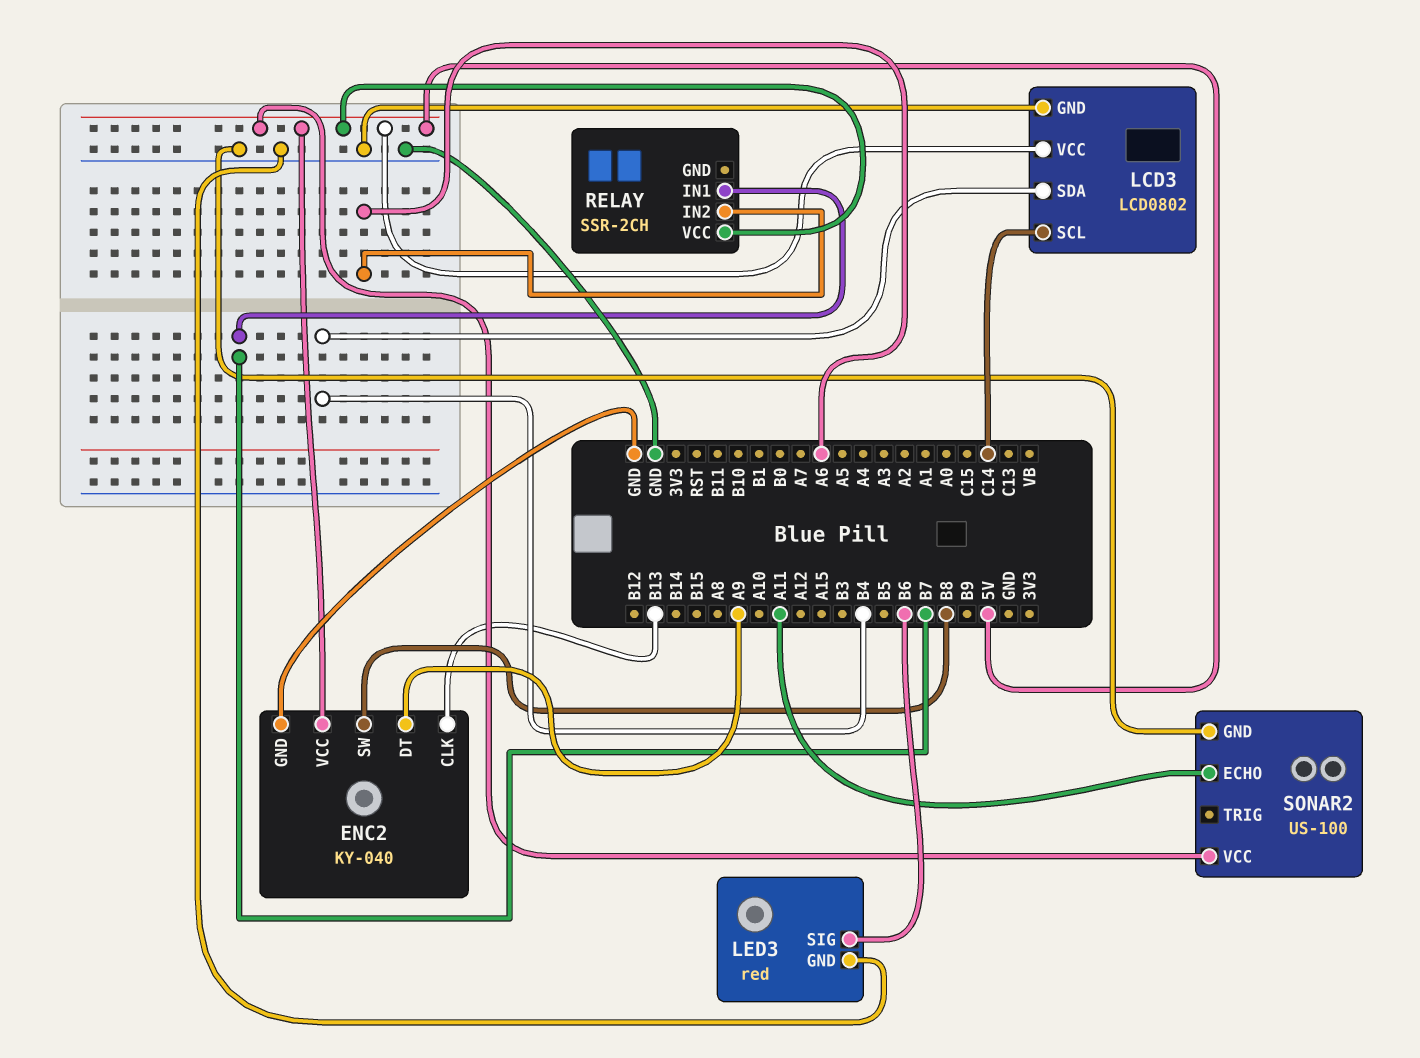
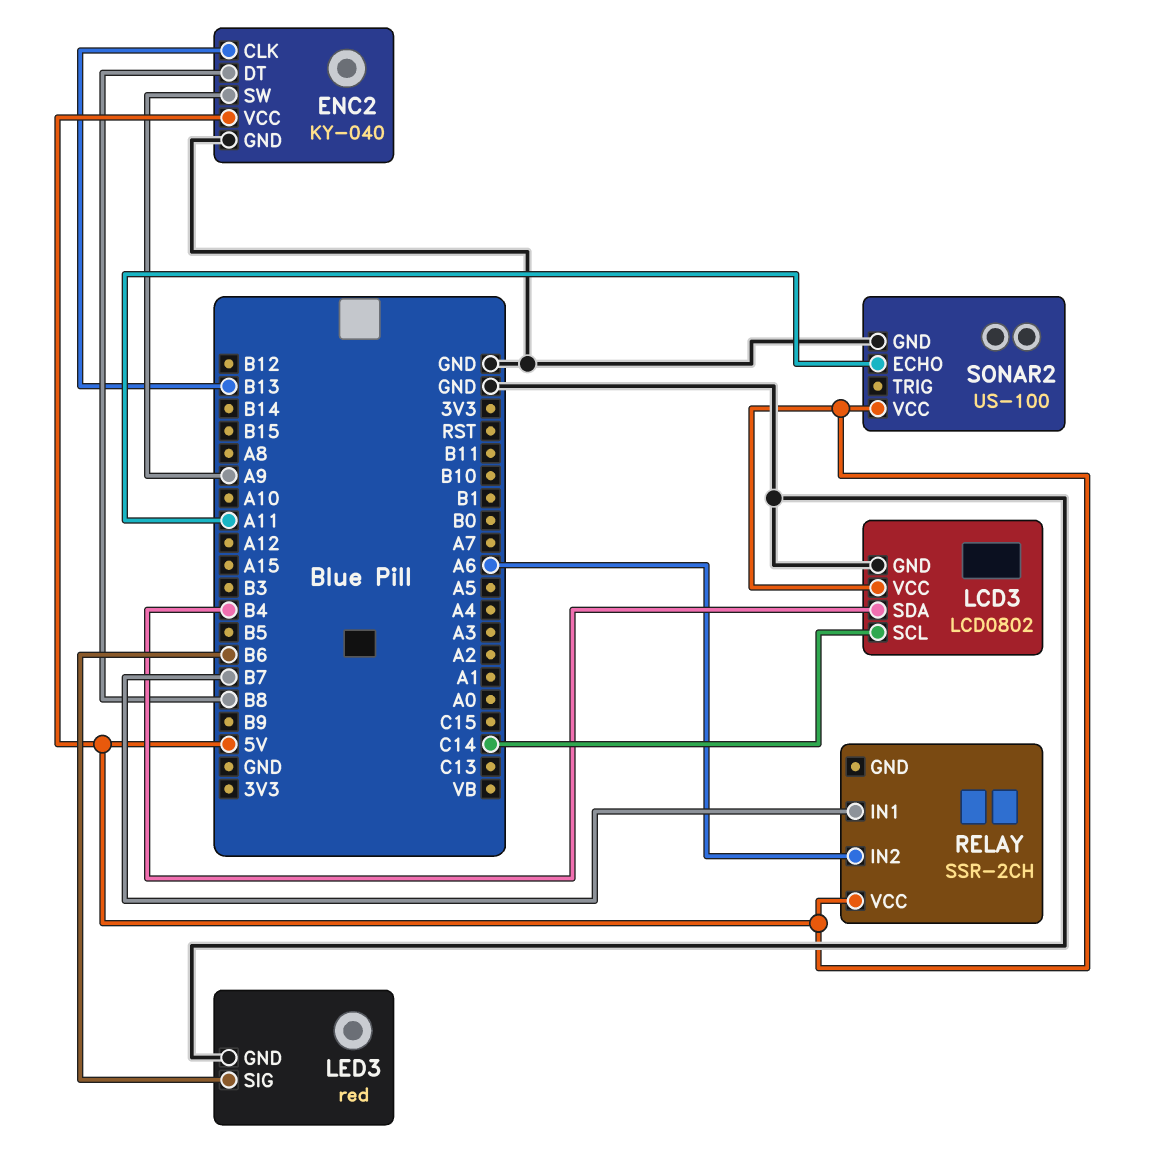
ENC2 pin DT: A9 -> B8
ENC2 pin SW: B8 -> A9

